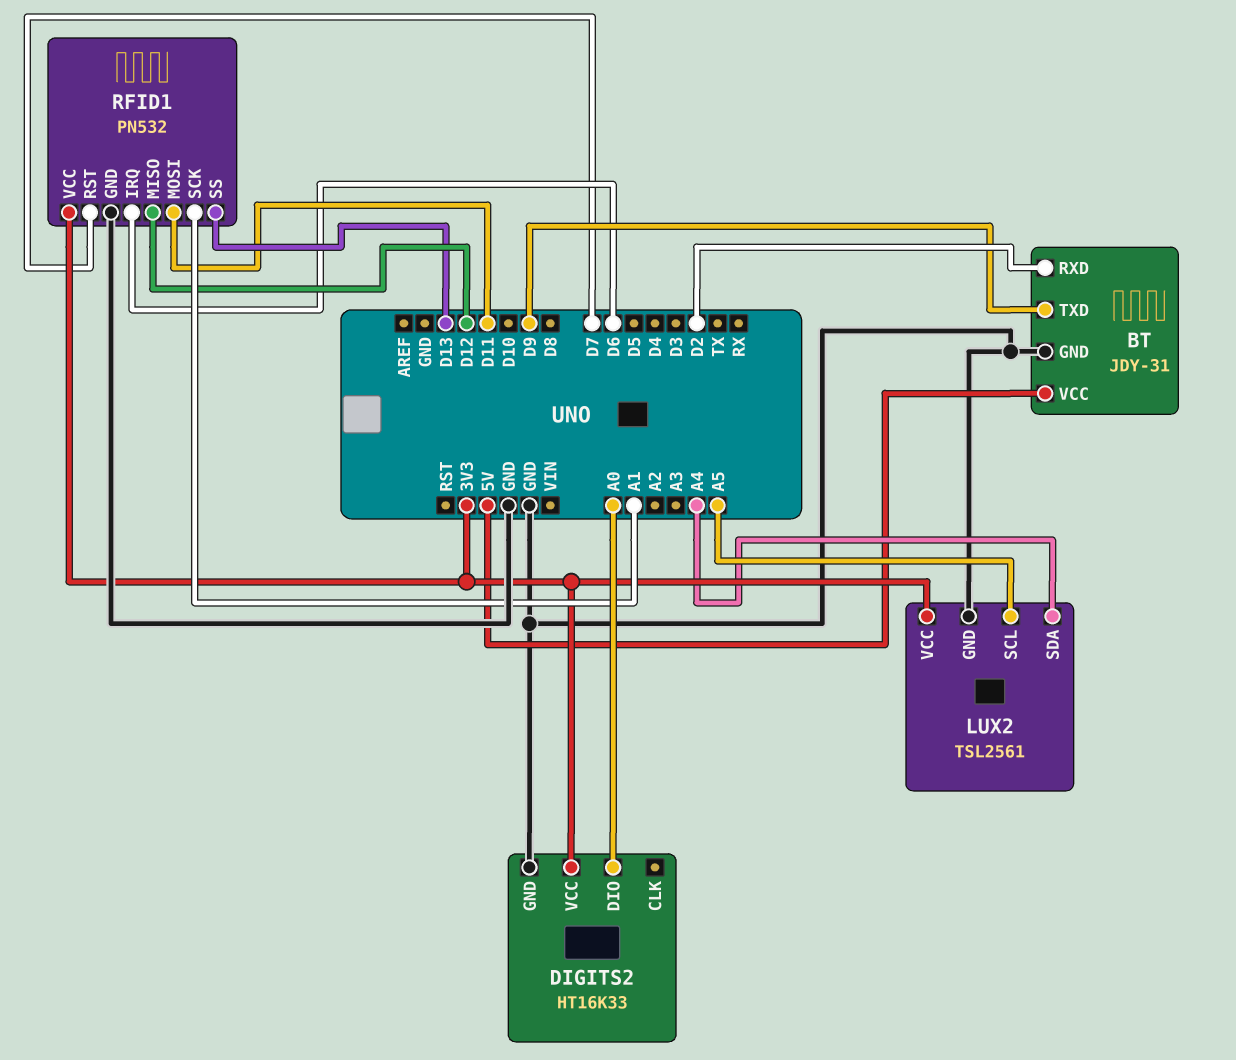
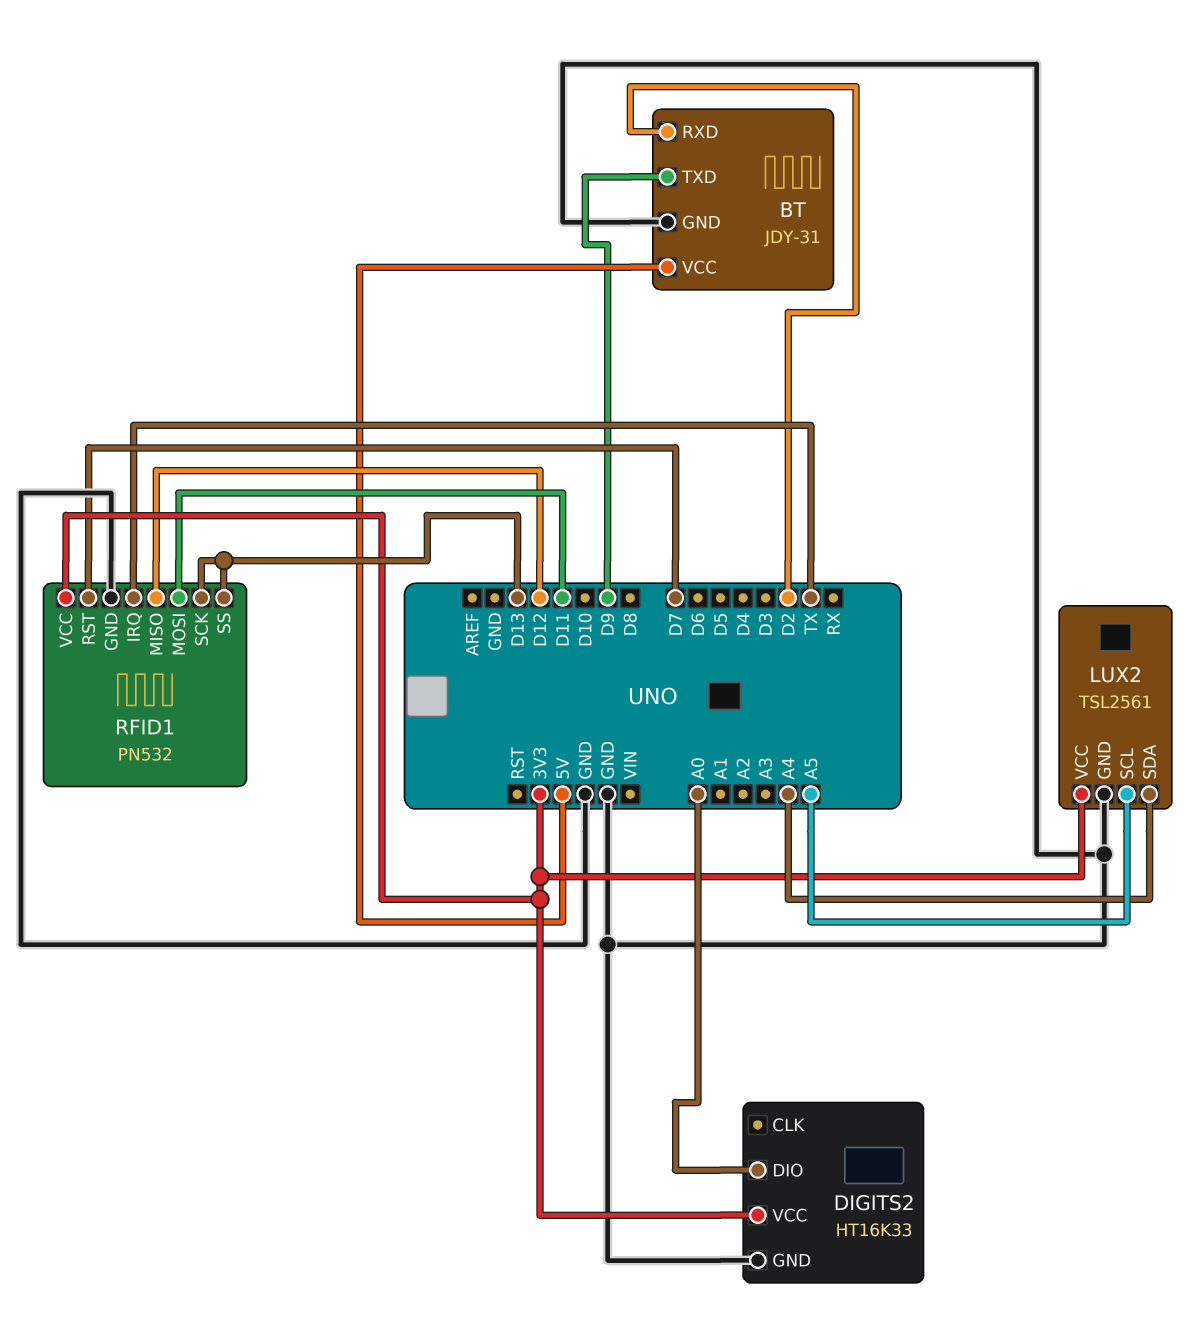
RFID1 pin IRQ: D6 -> TX
RFID1 pin SCK: A1 -> D13

